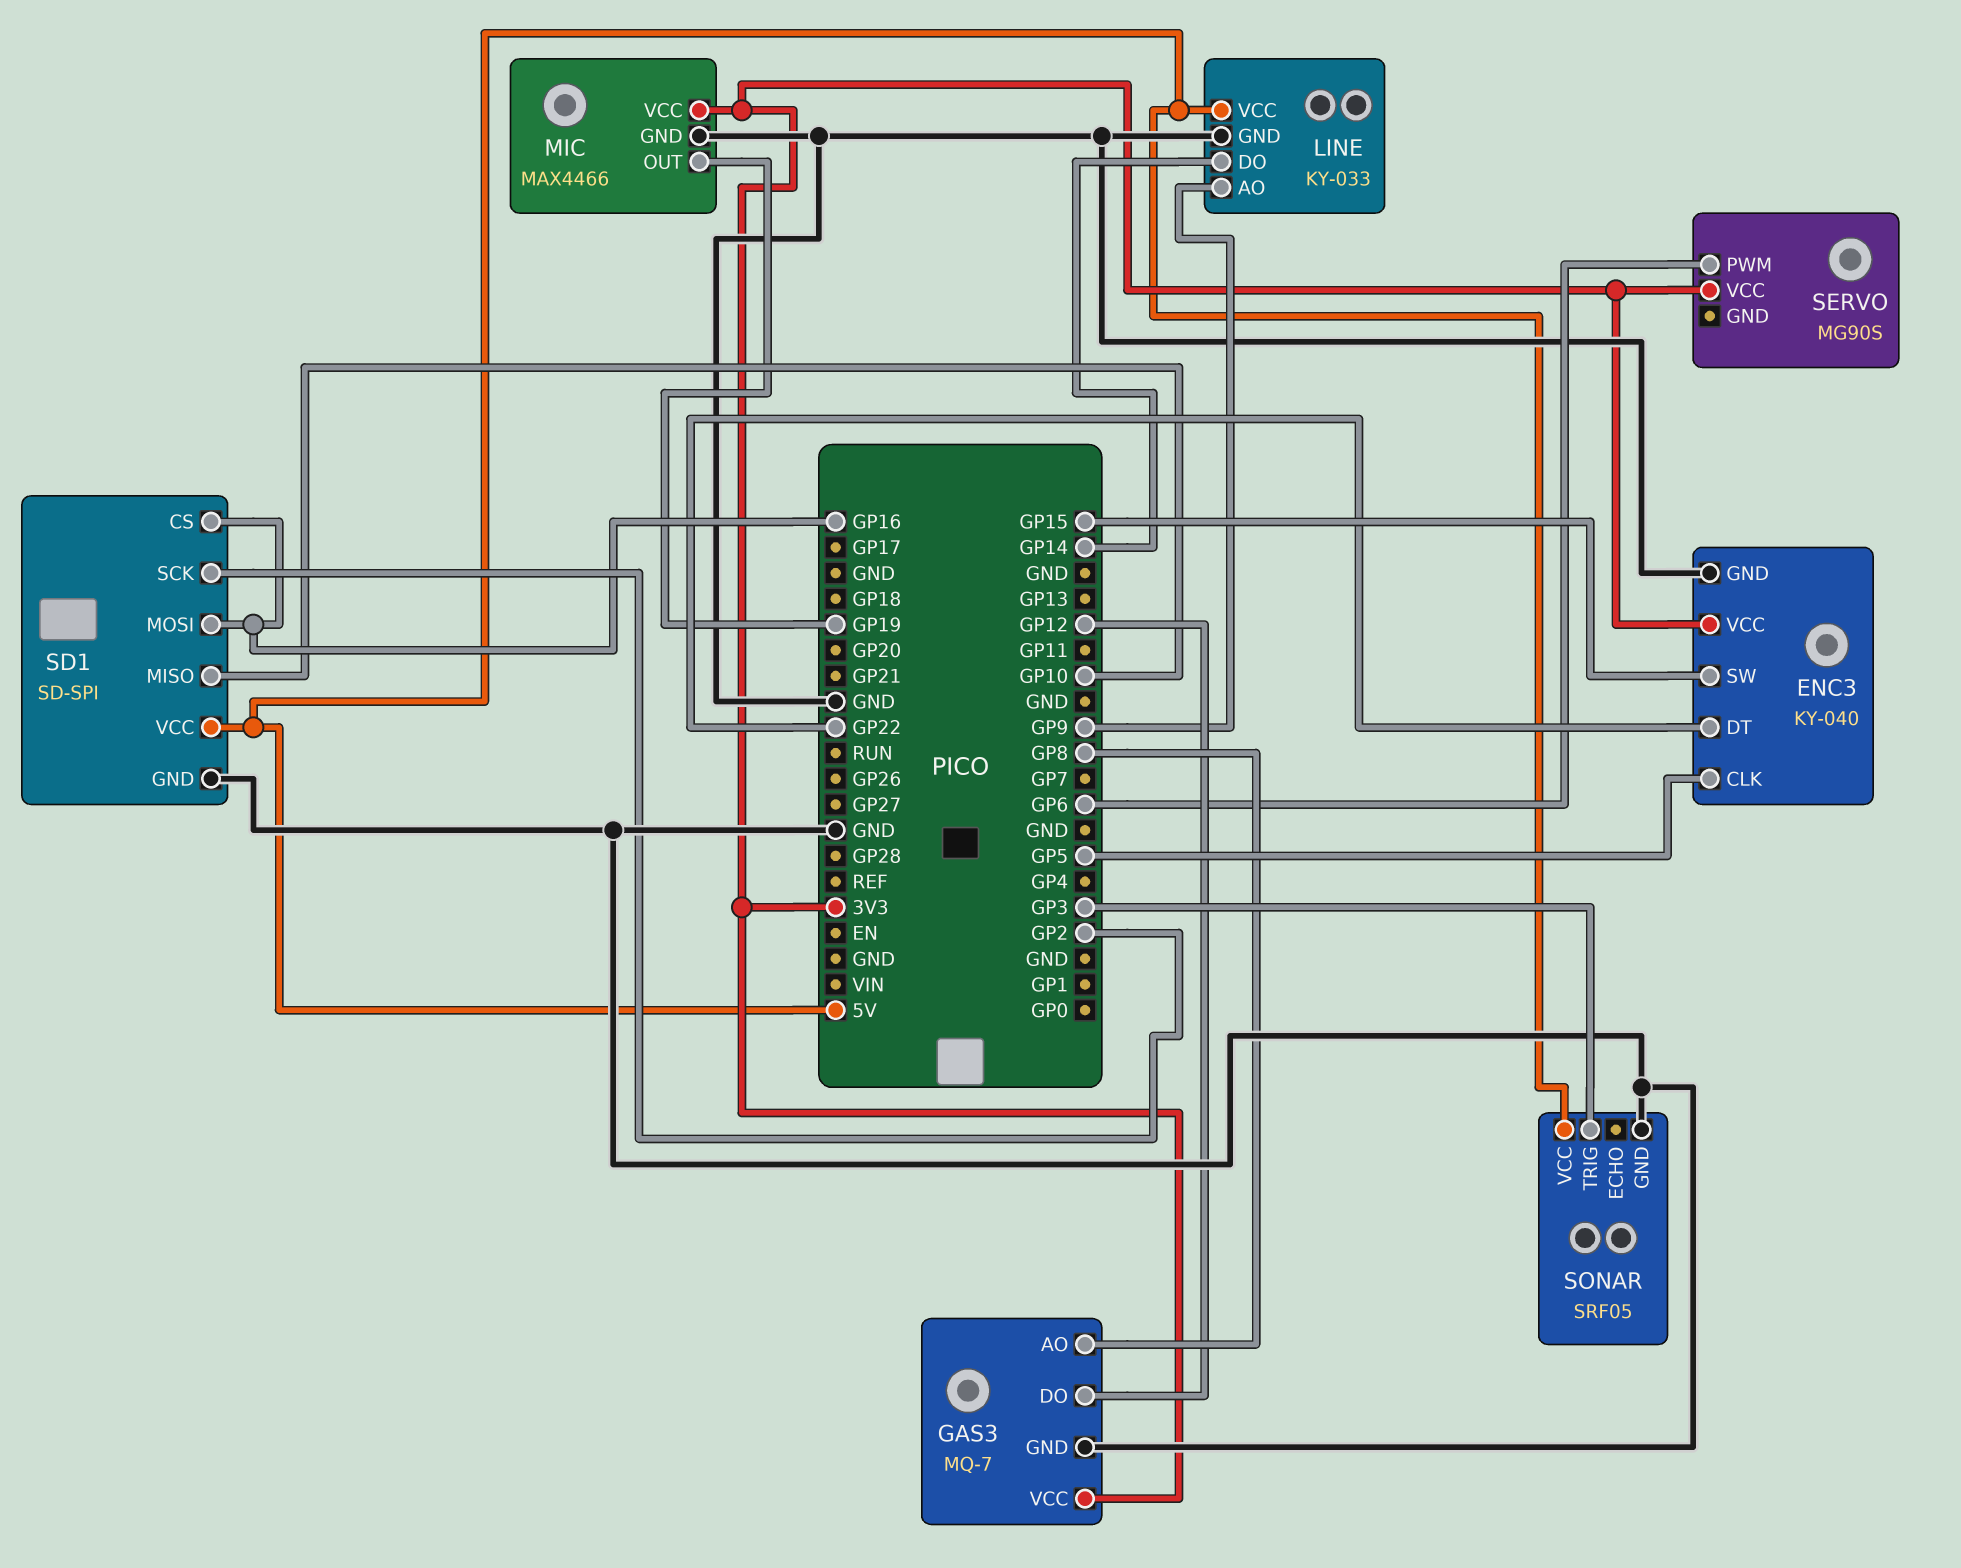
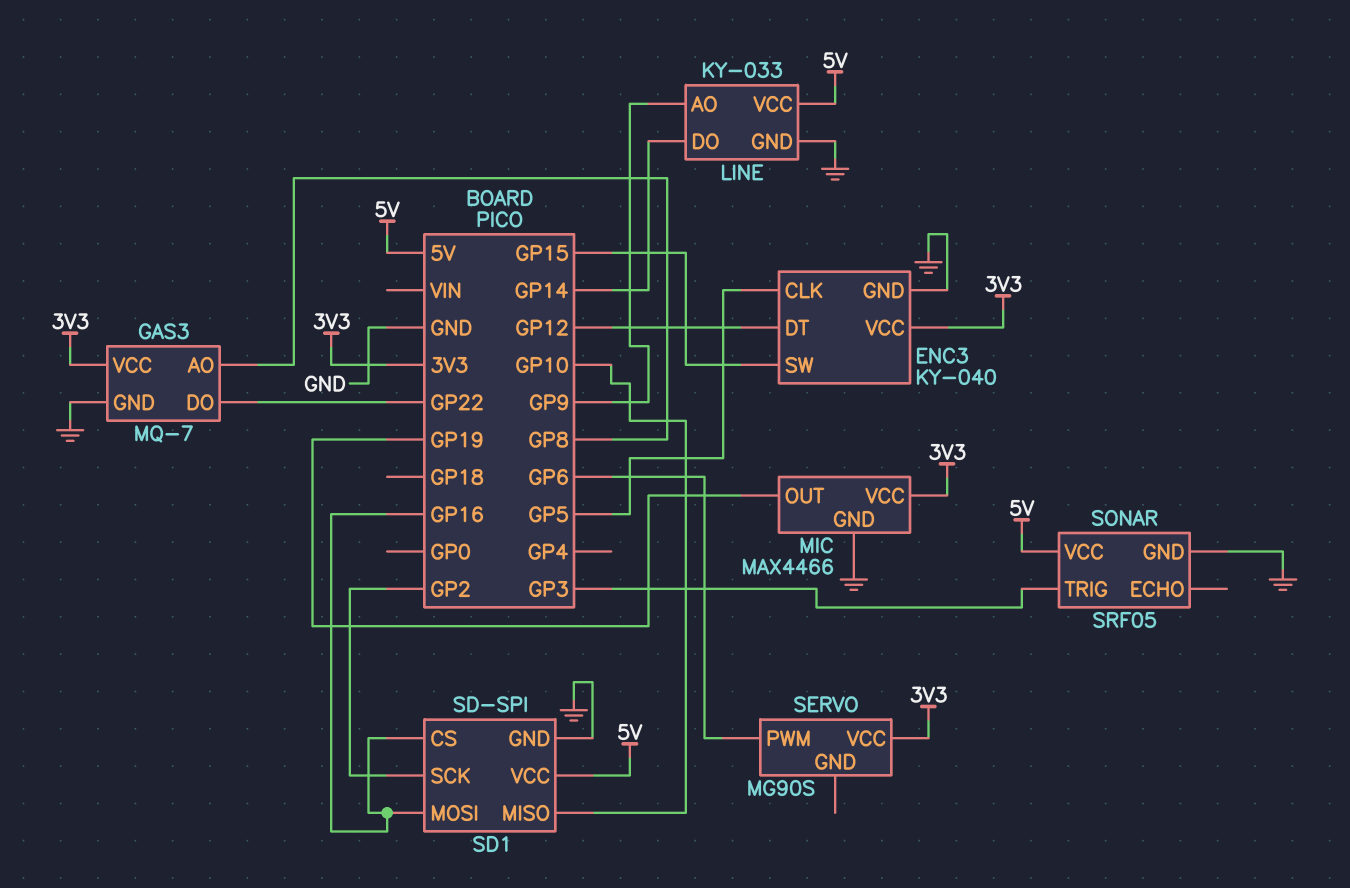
ENC3 pin DT: GP22 -> GP12
GAS3 pin DO: GP12 -> GP22

